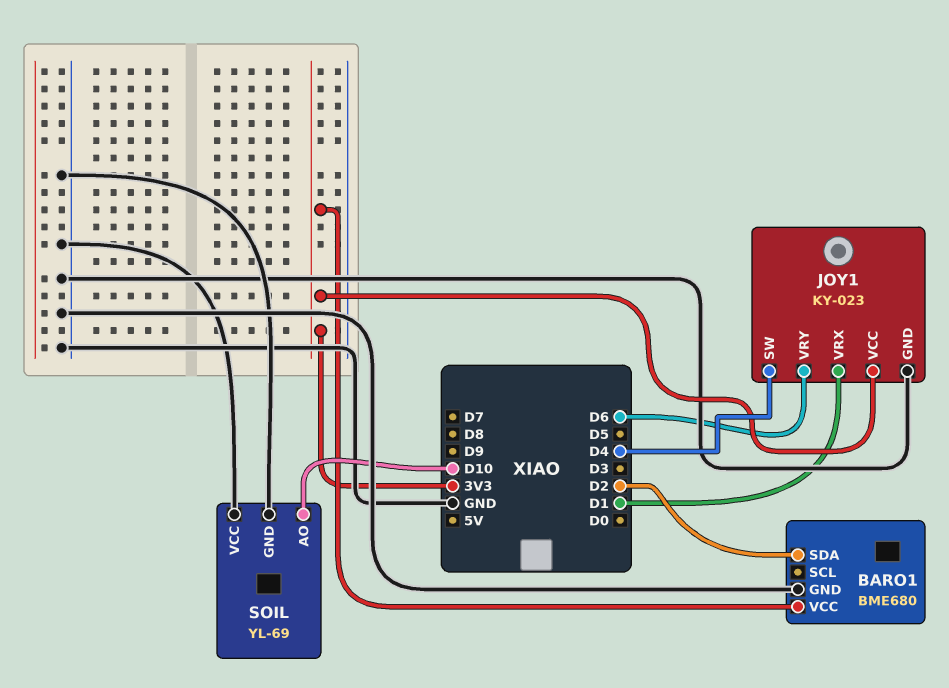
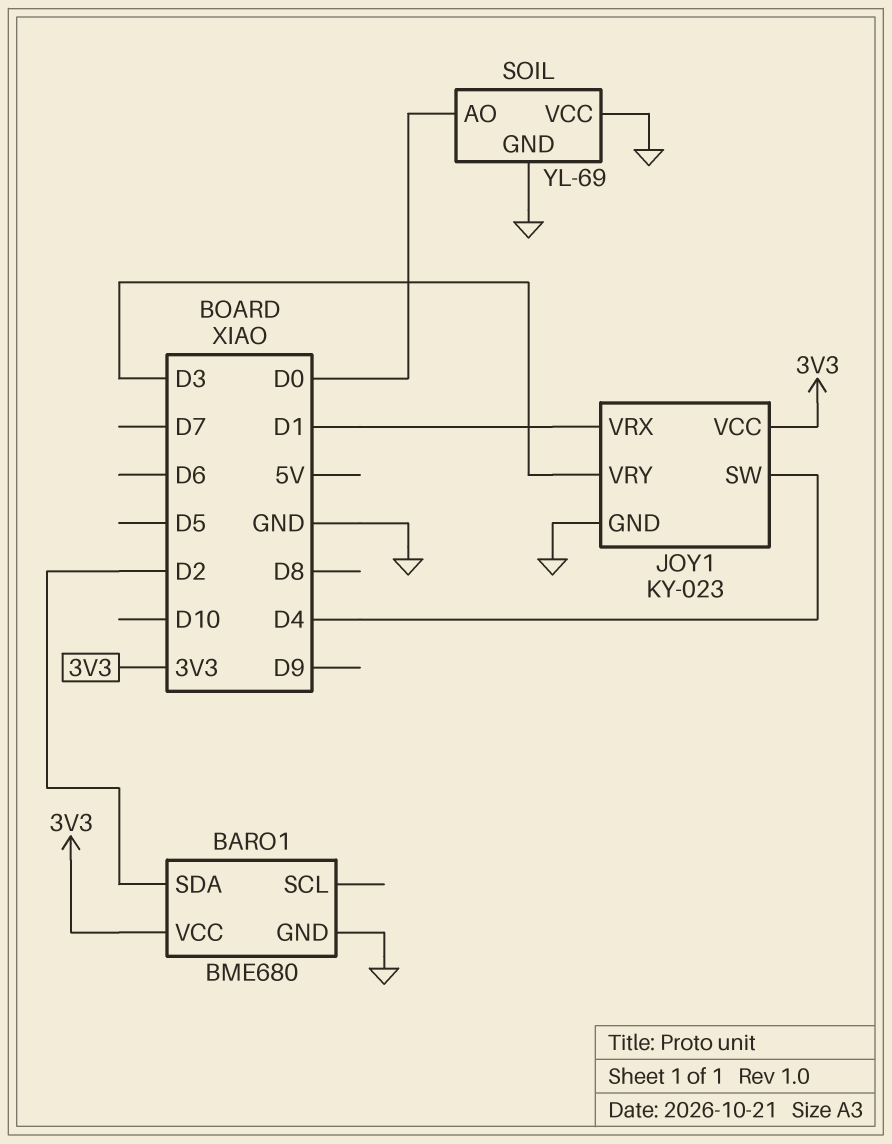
JOY1 pin VRY: D6 -> D3
SOIL pin AO: D10 -> D0

